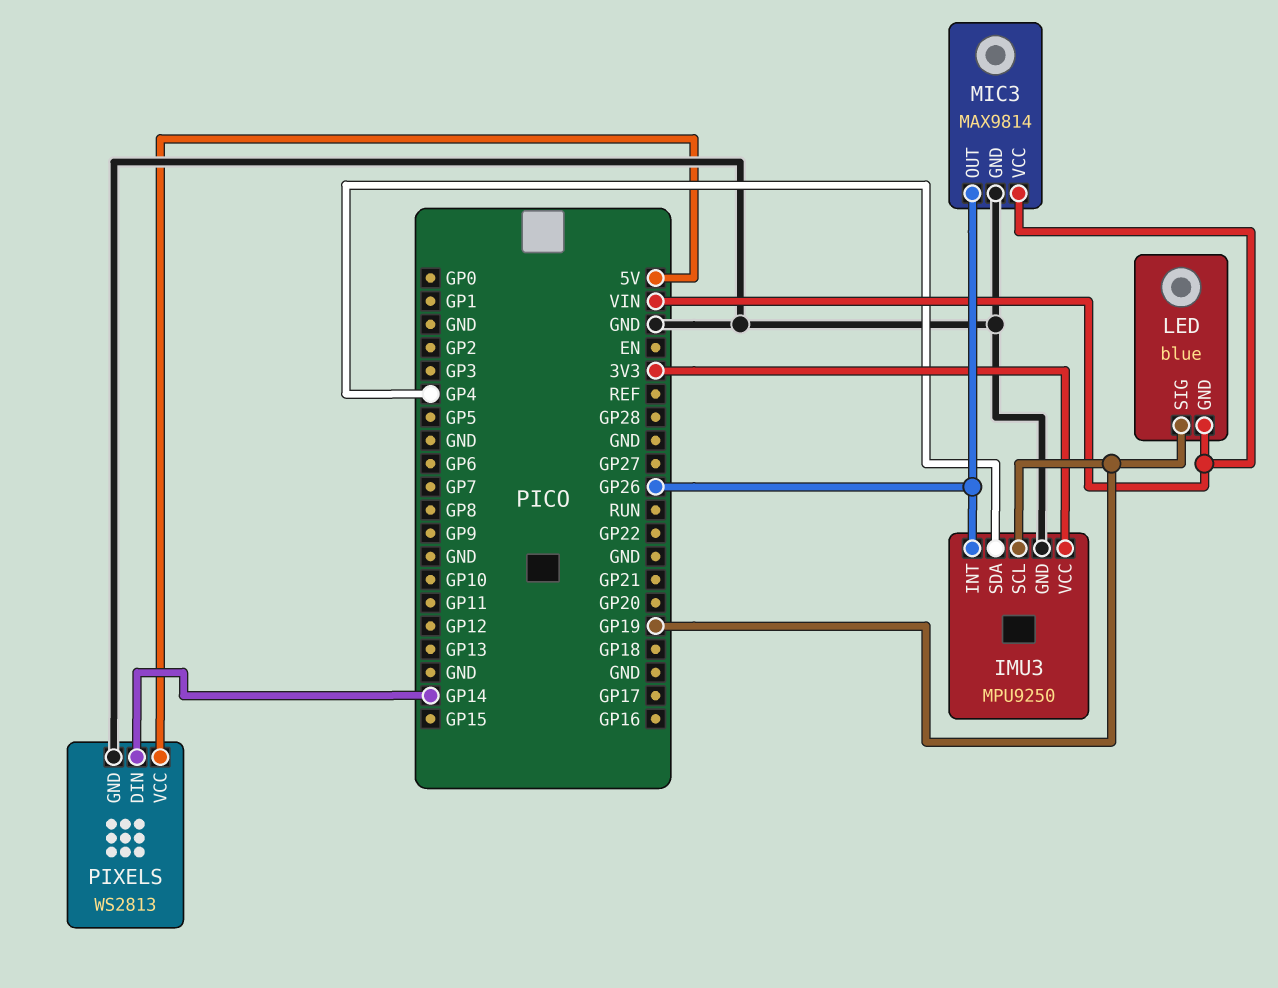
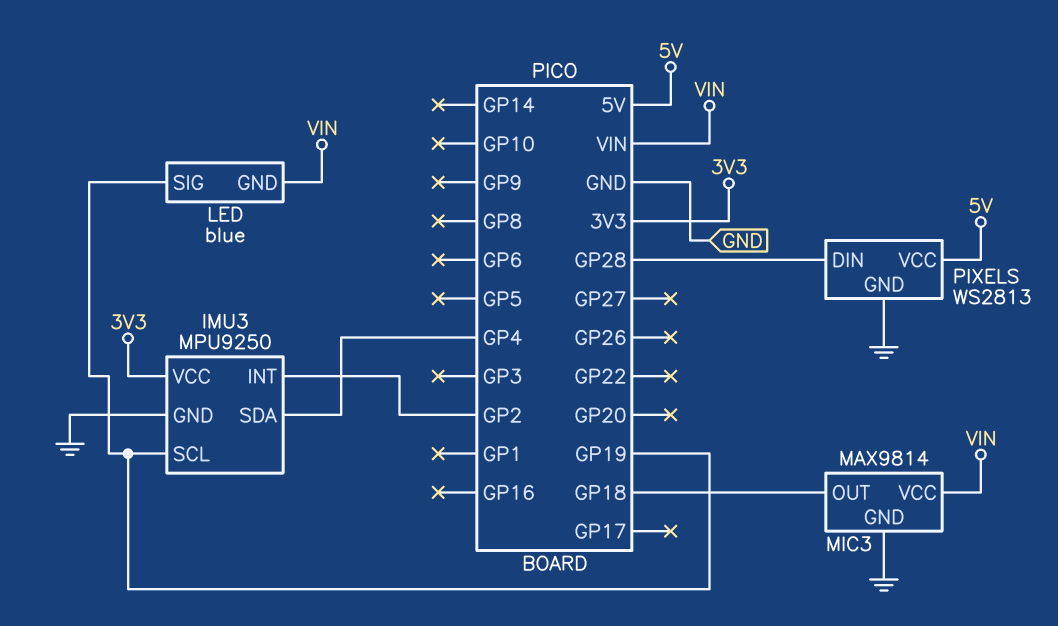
IMU3 pin INT: GP26 -> GP2
MIC3 pin OUT: GP26 -> GP18
PIXELS pin DIN: GP14 -> GP28

